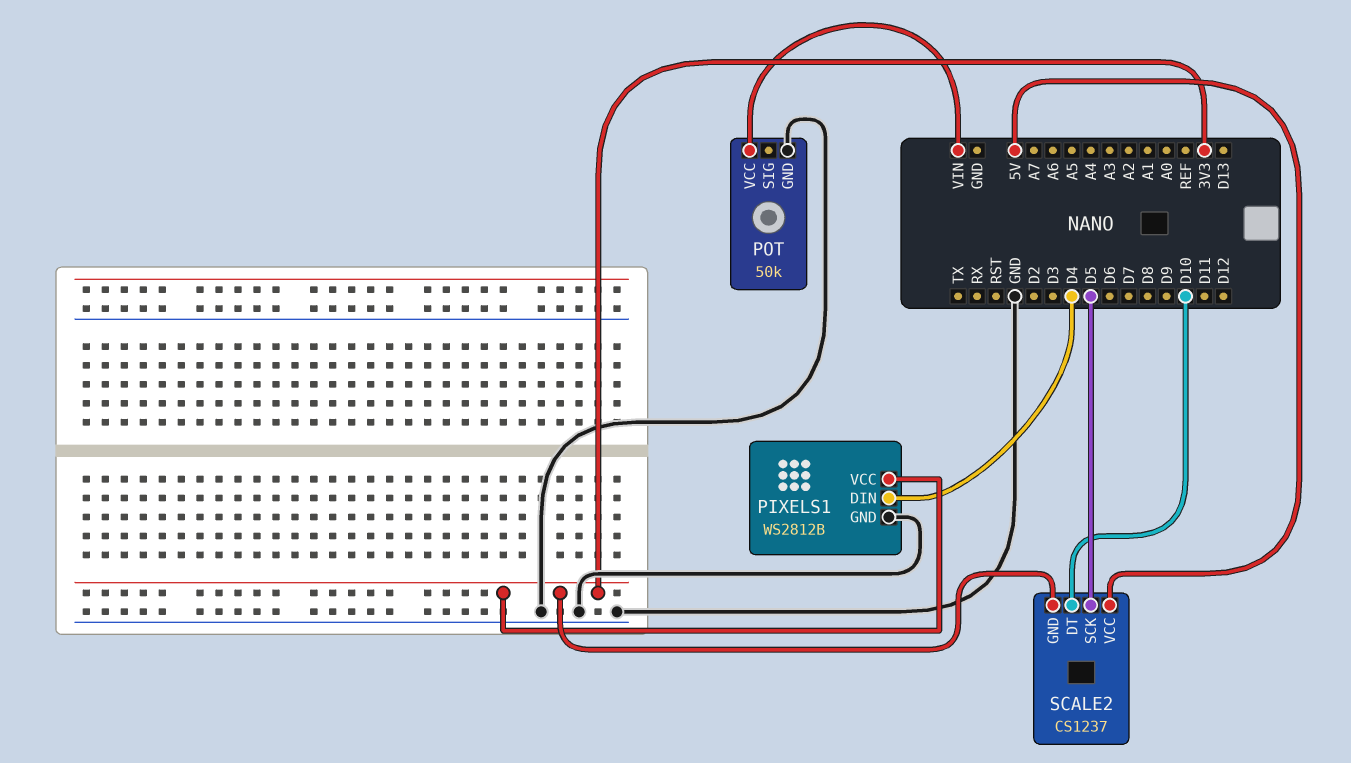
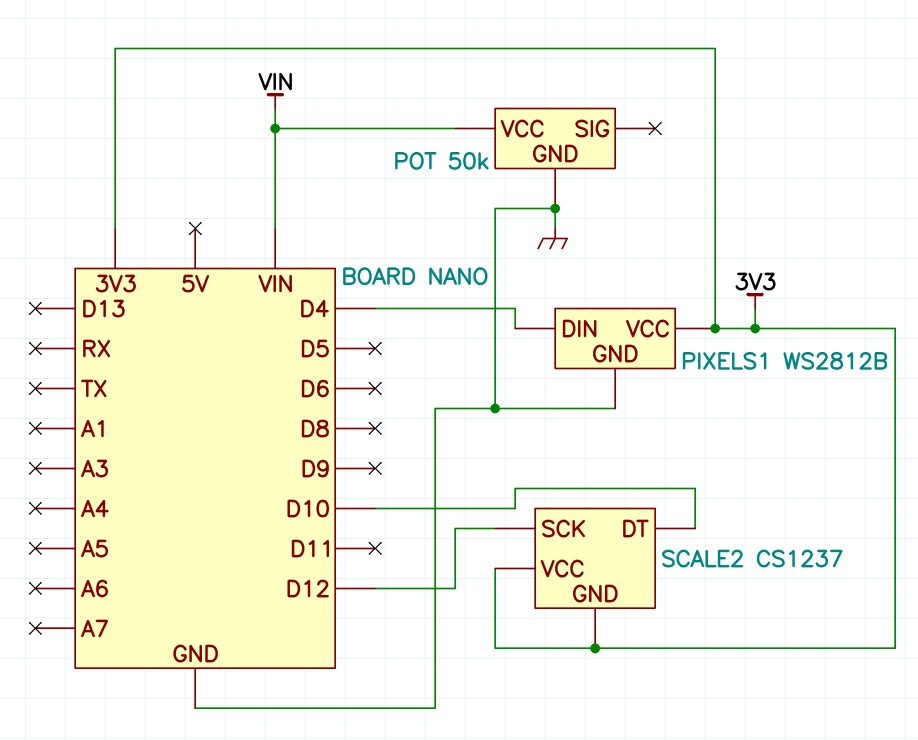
SCALE2 pin SCK: D5 -> D12
SCALE2 pin VCC: 5V -> 3V3

